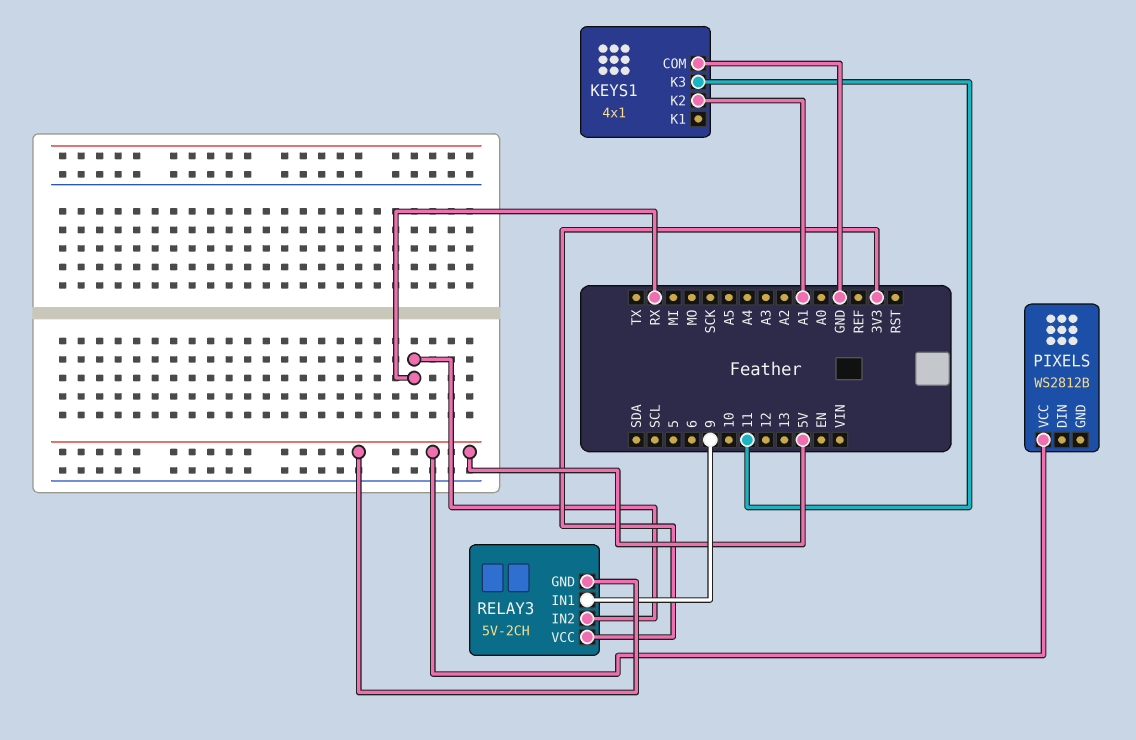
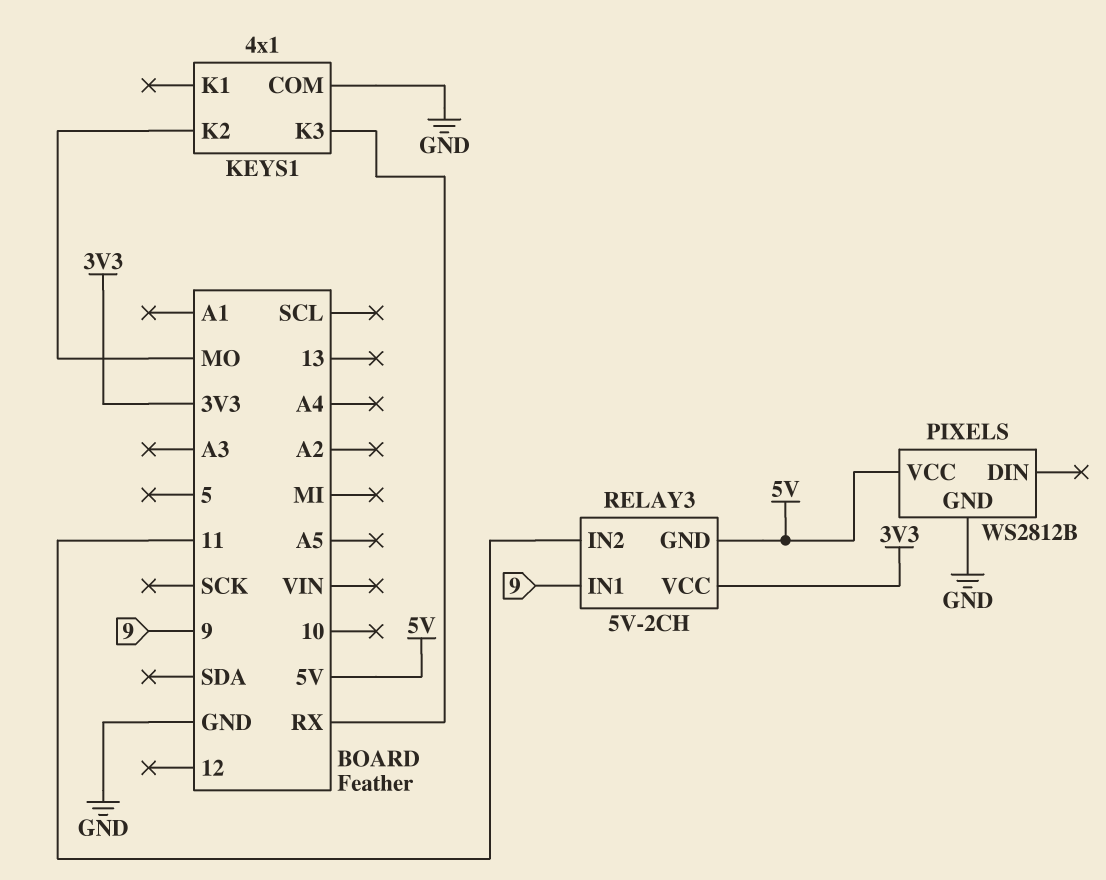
KEYS1 pin K2: A1 -> MO
KEYS1 pin K3: 11 -> RX
PIXELS pin GND: none -> GND
RELAY3 pin IN2: RX -> 11

